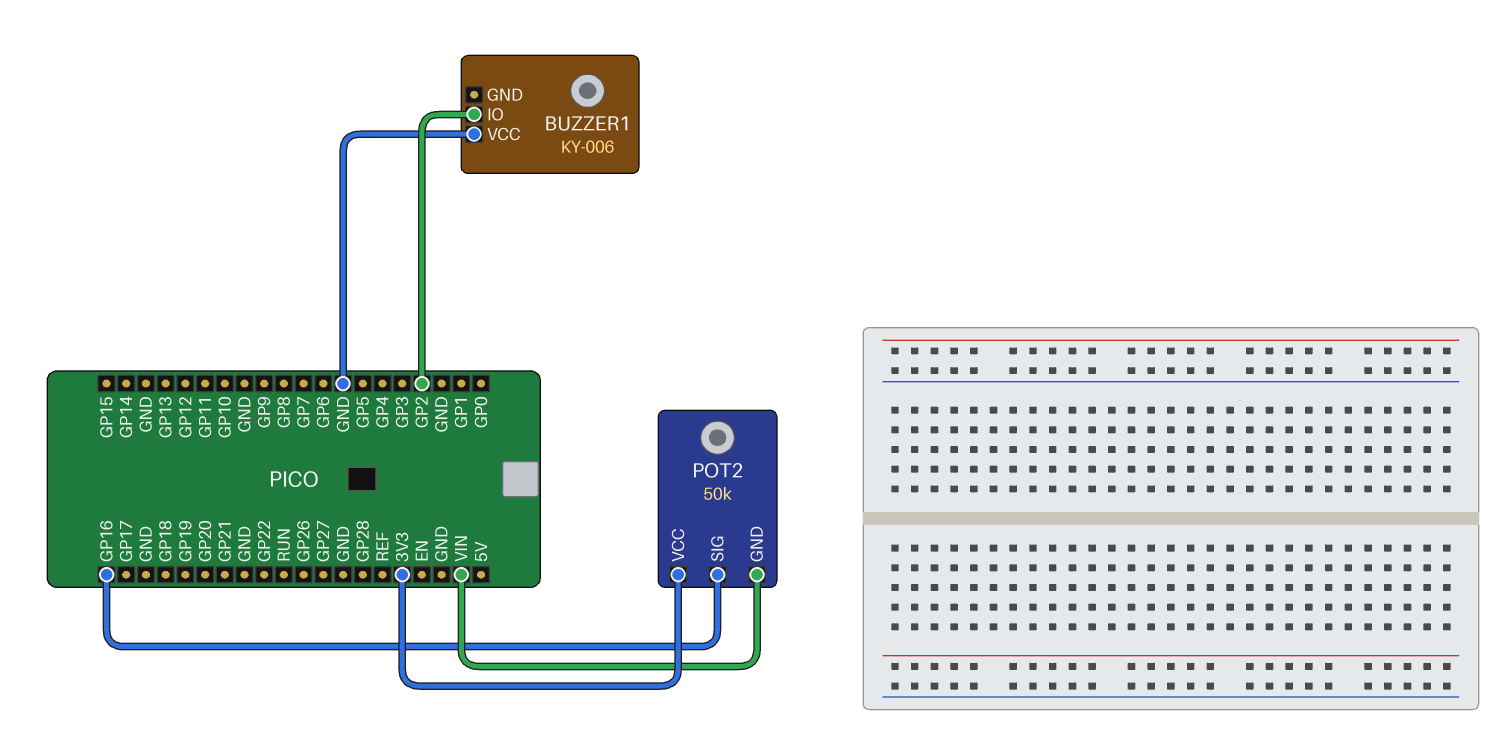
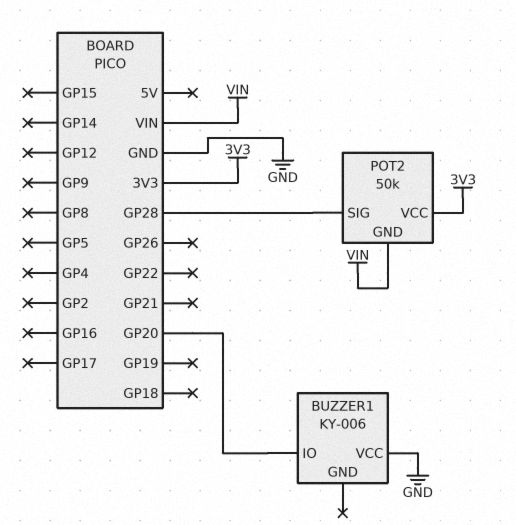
BUZZER1 pin IO: GP2 -> GP20
POT2 pin SIG: GP16 -> GP28

